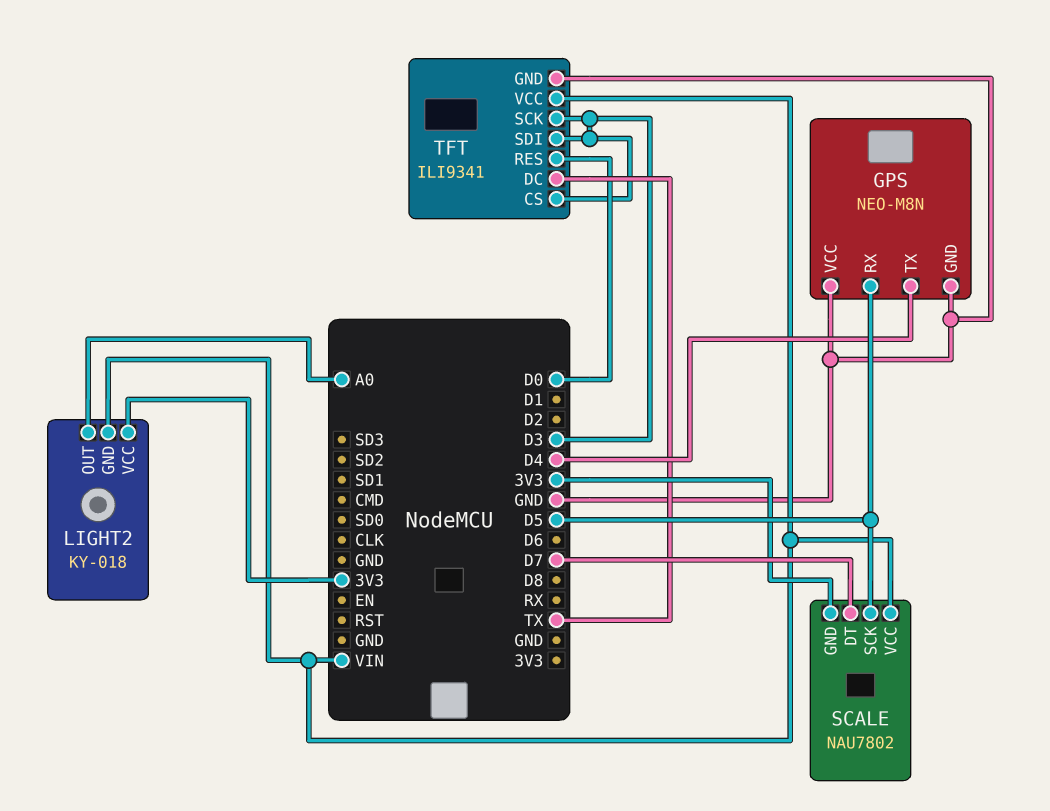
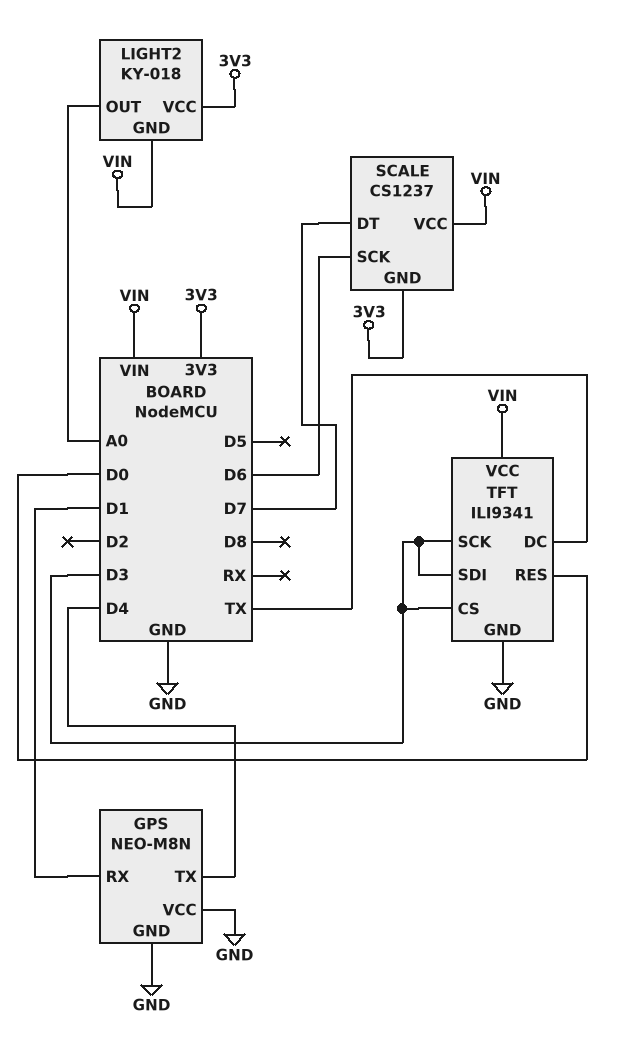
GPS pin RX: D5 -> D1
SCALE: NAU7802 -> CS1237
SCALE pin SCK: D5 -> D6

